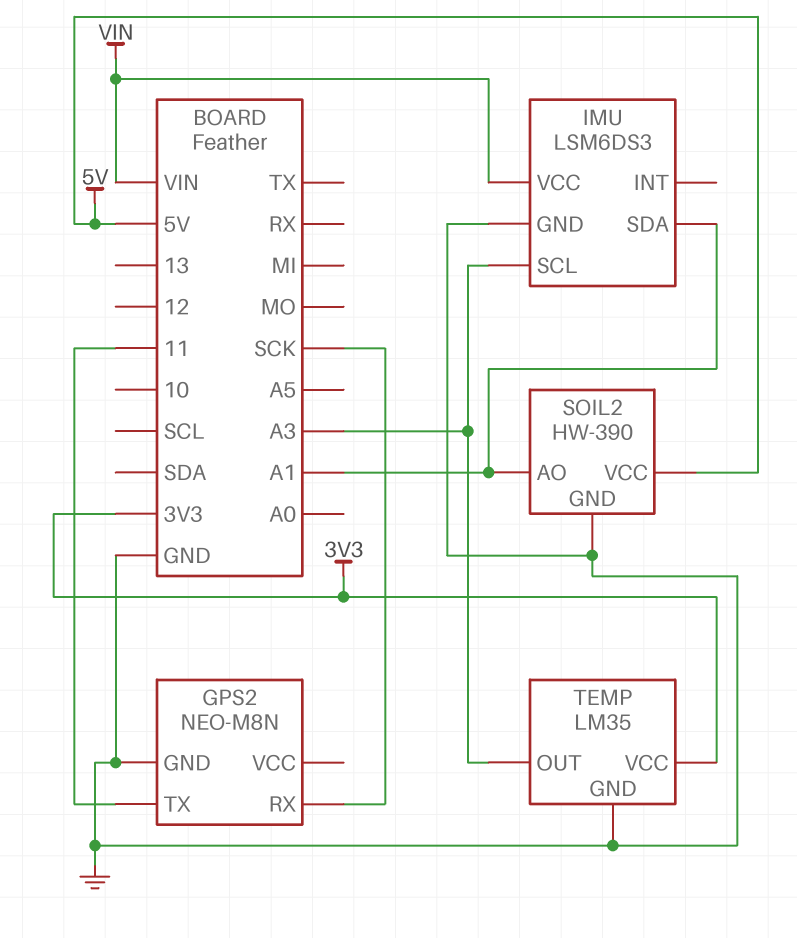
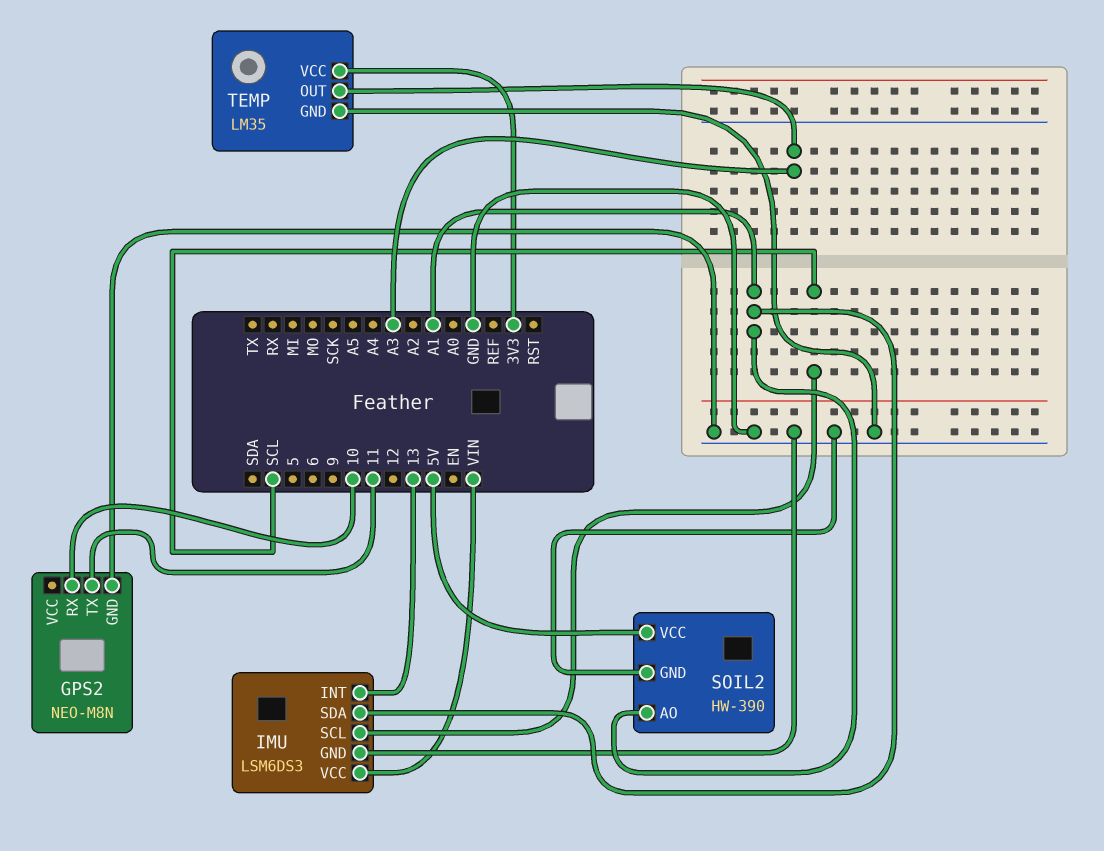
GPS2 pin RX: SCK -> 10
IMU pin INT: none -> 13
IMU pin SCL: A3 -> SCL

